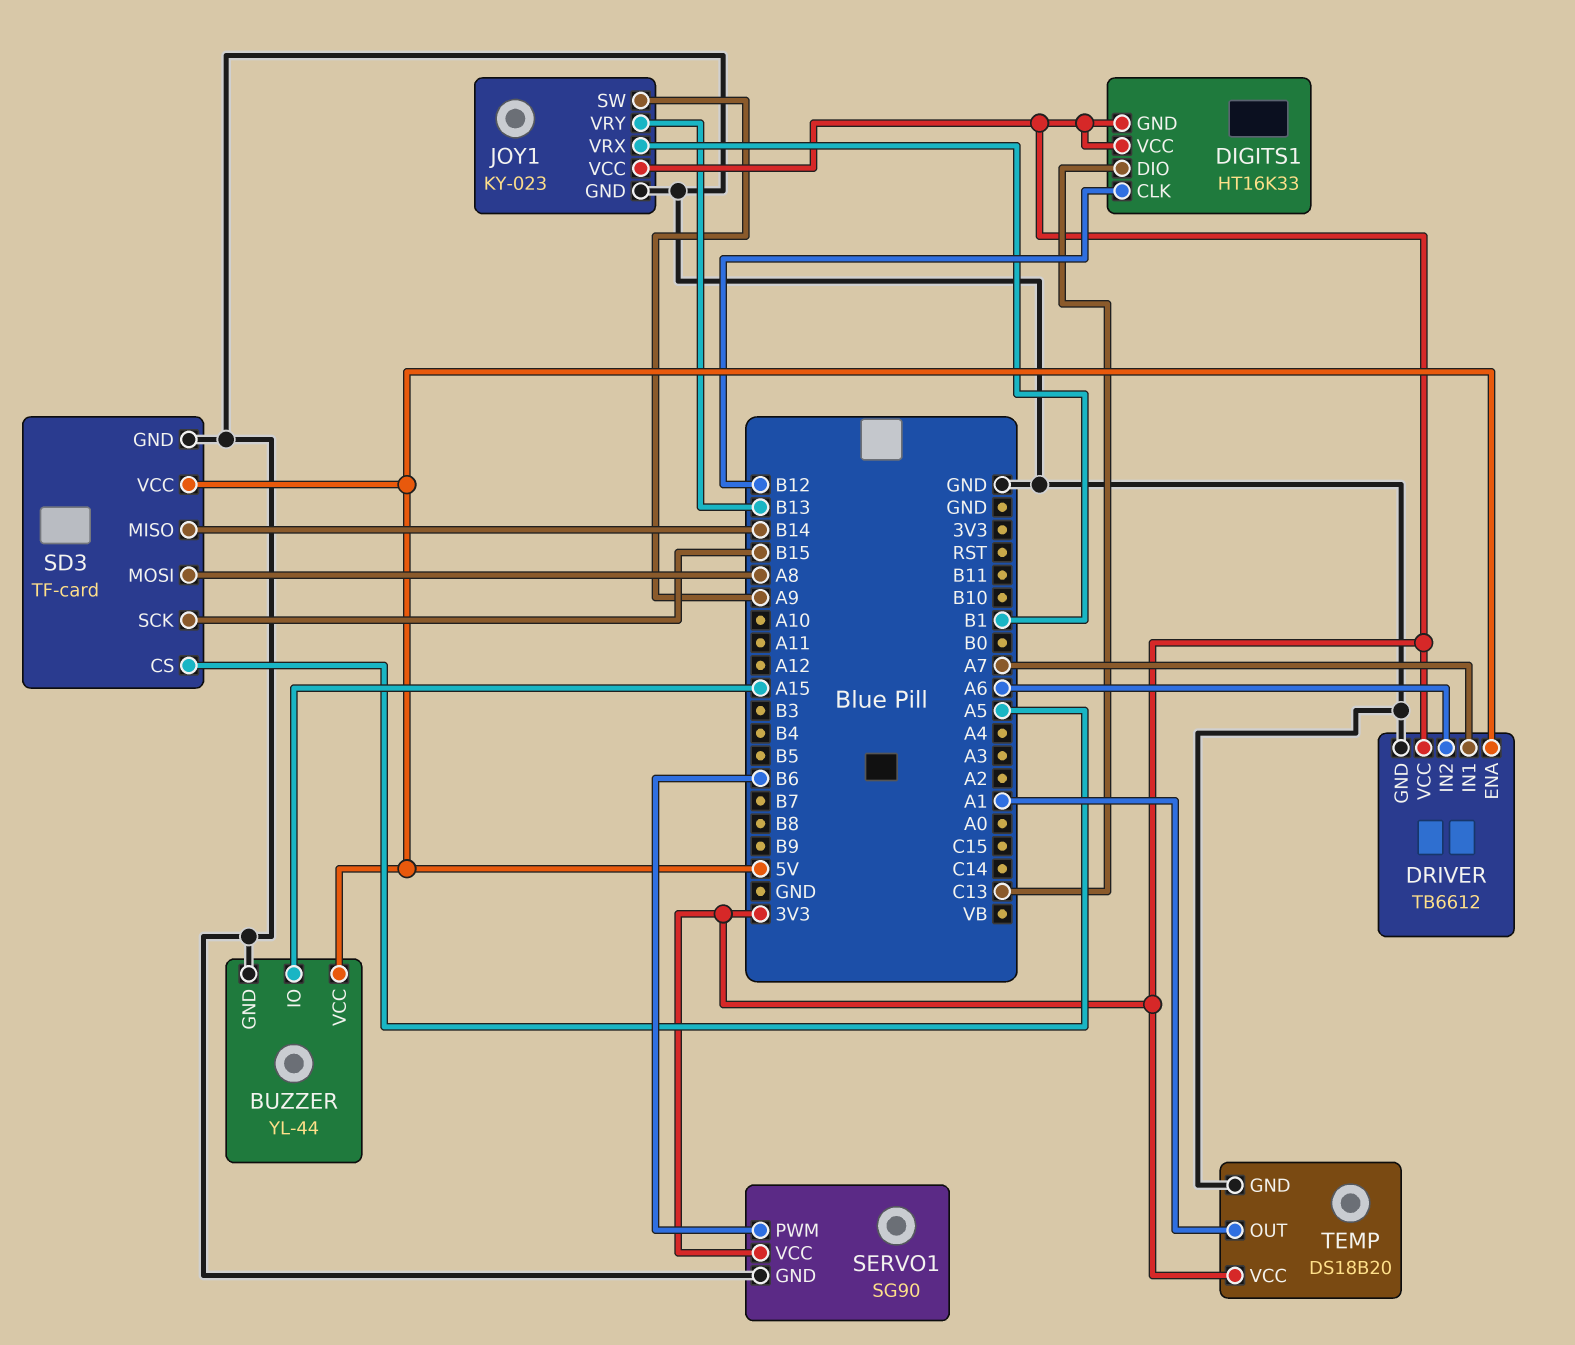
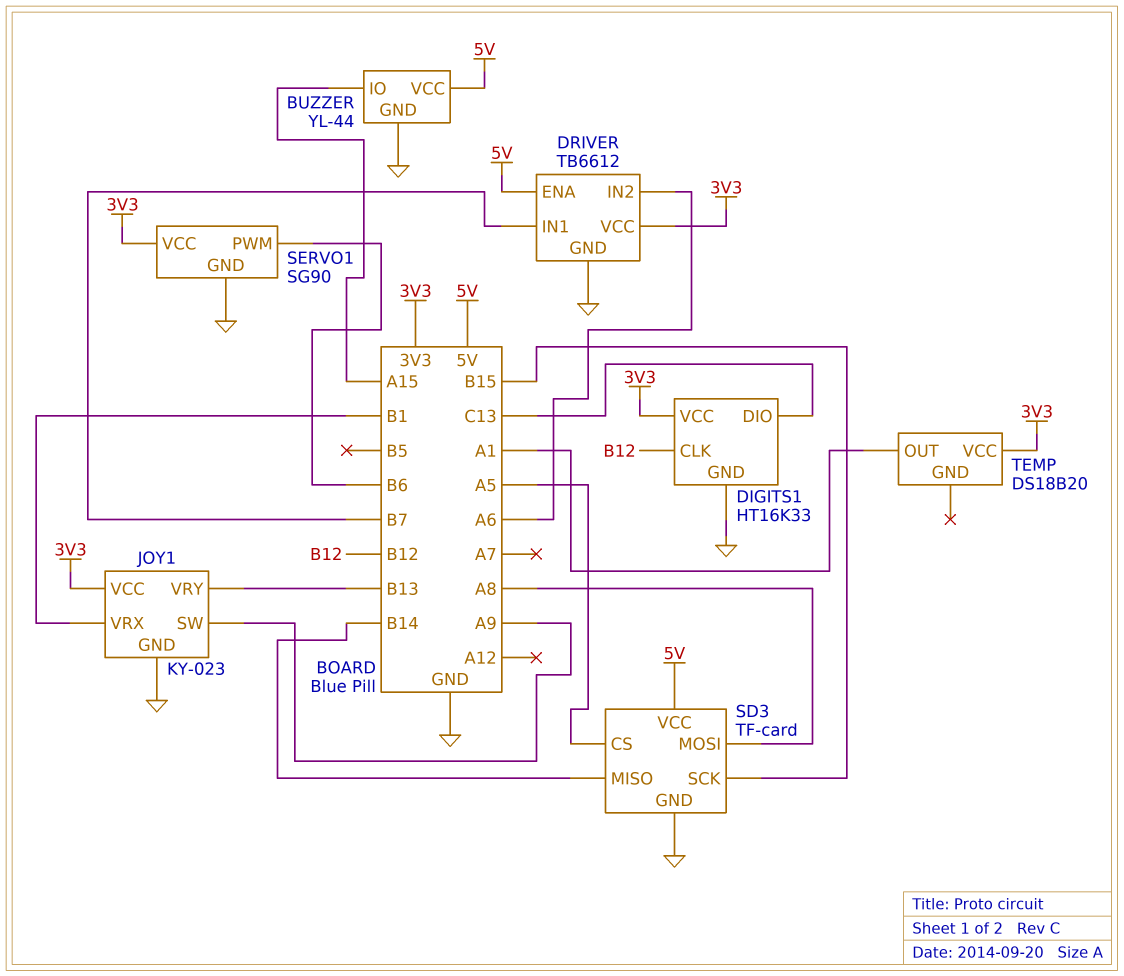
DIGITS1 pin GND: 3V3 -> GND
DRIVER pin IN1: A7 -> B7
TEMP pin GND: GND -> none

